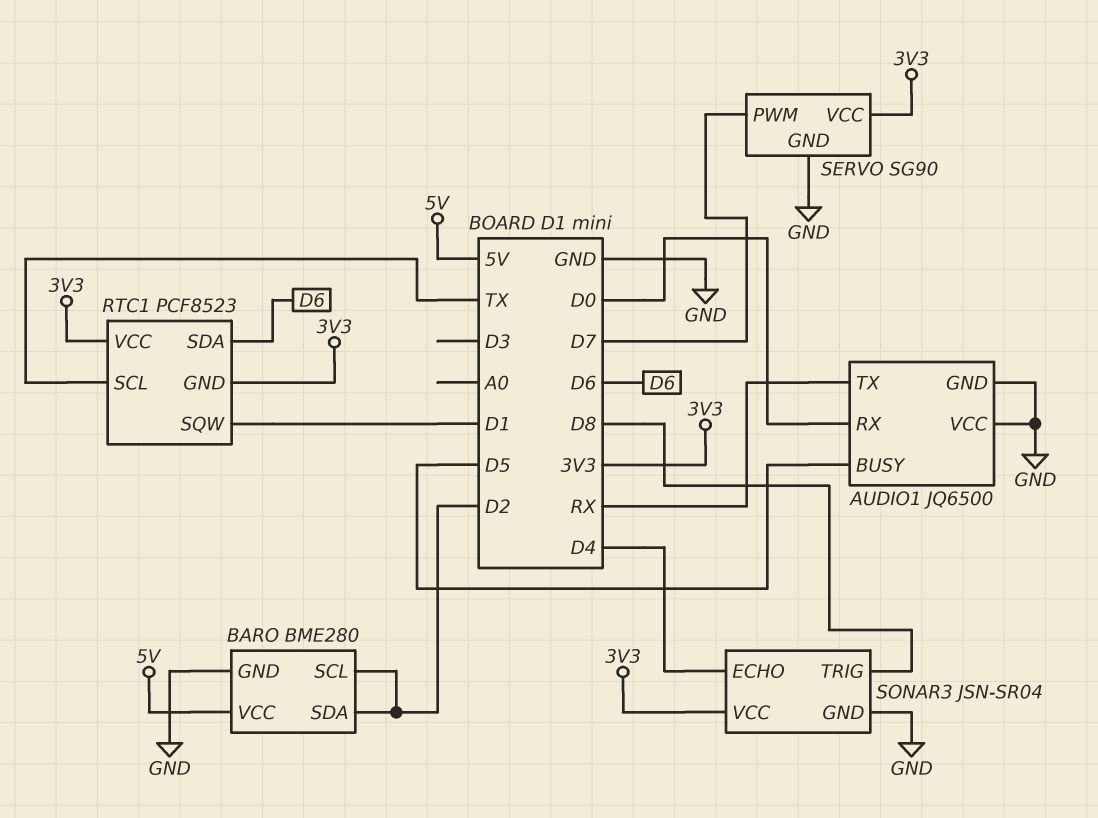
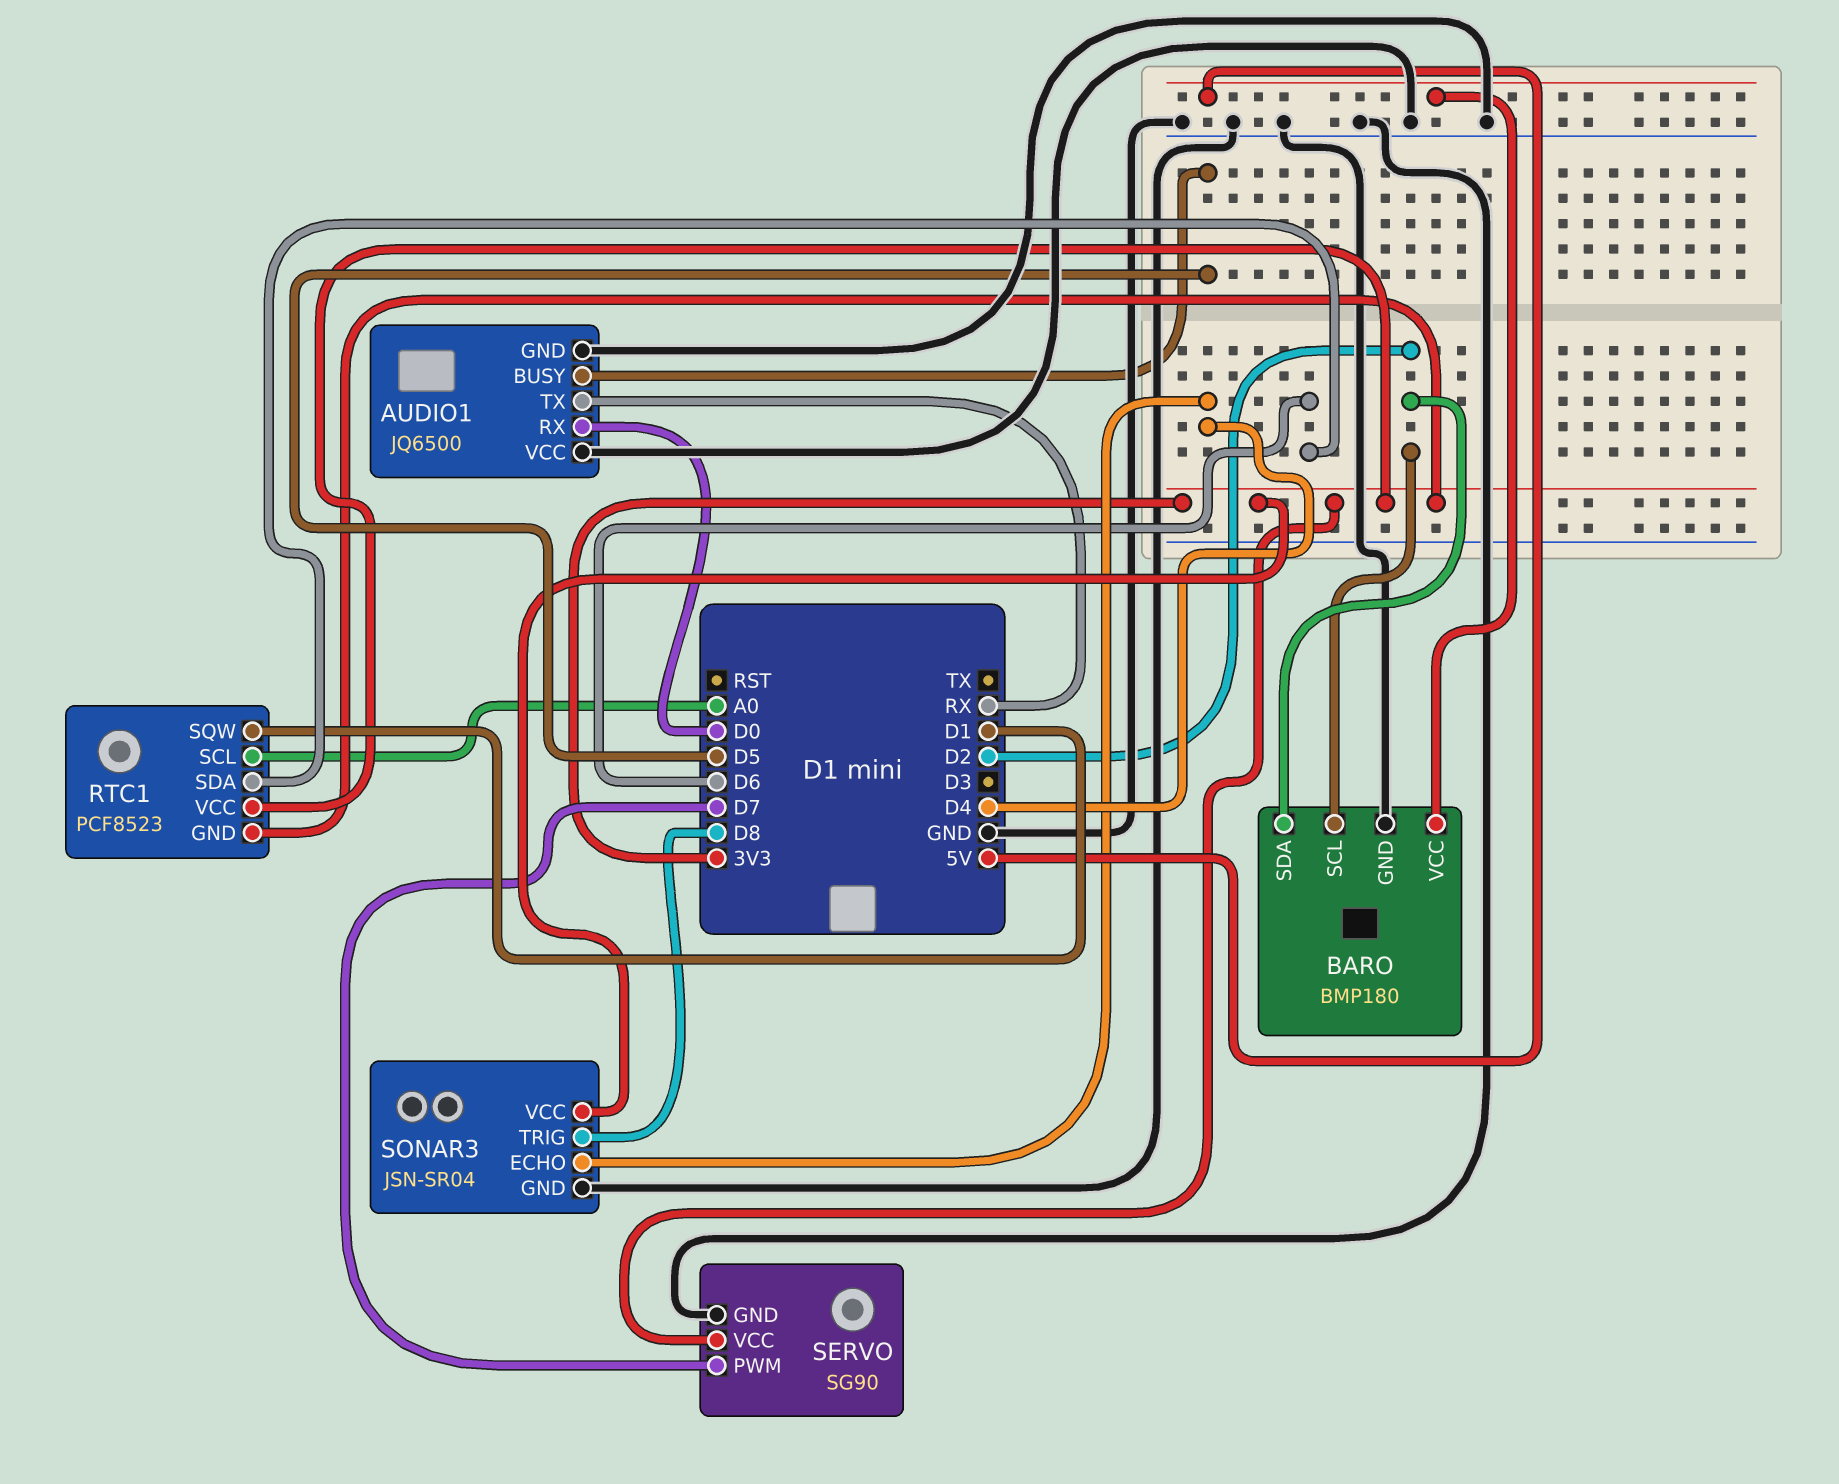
BARO: BME280 -> BMP180
RTC1 pin SCL: TX -> A0

